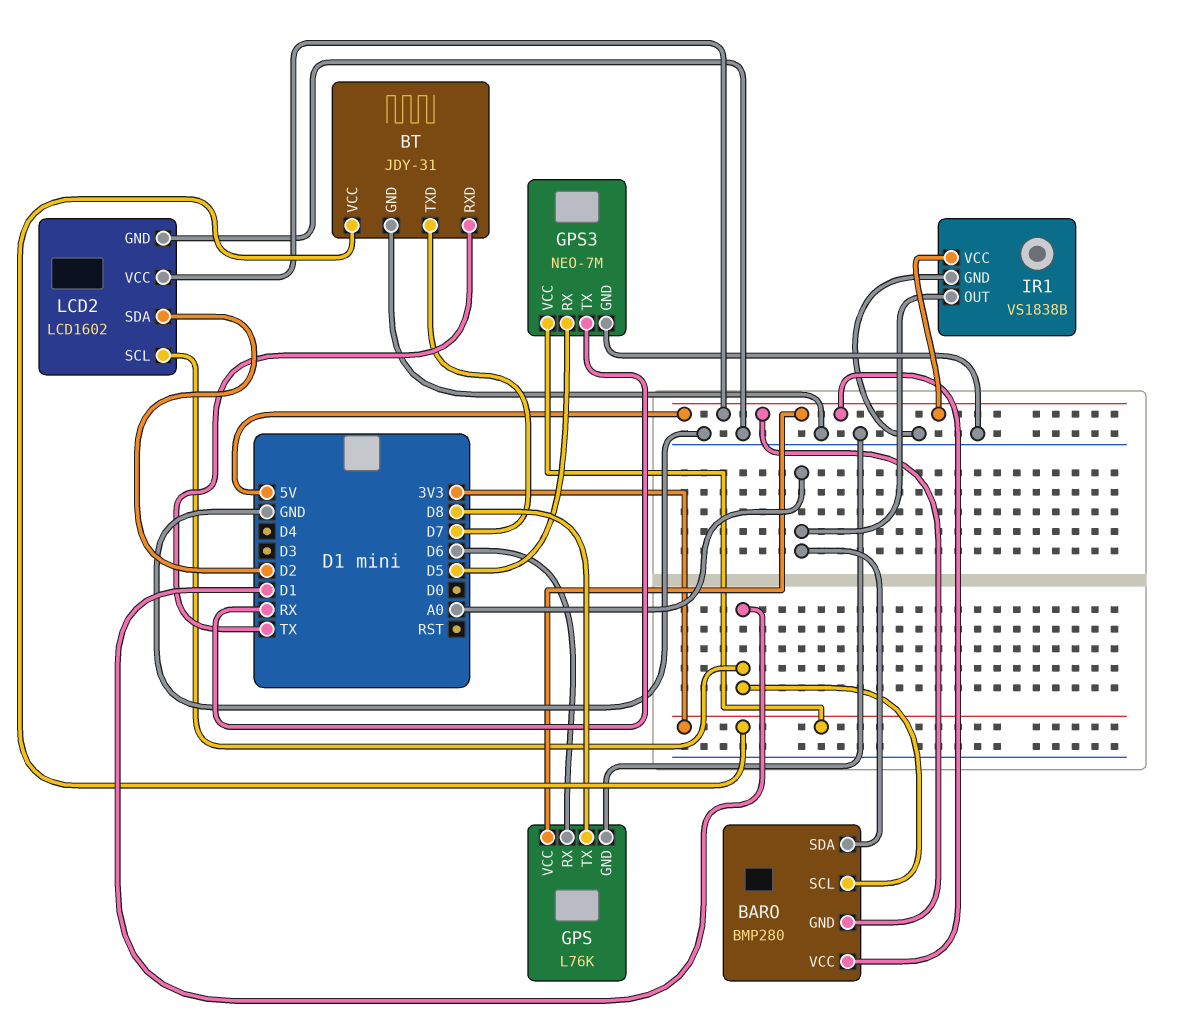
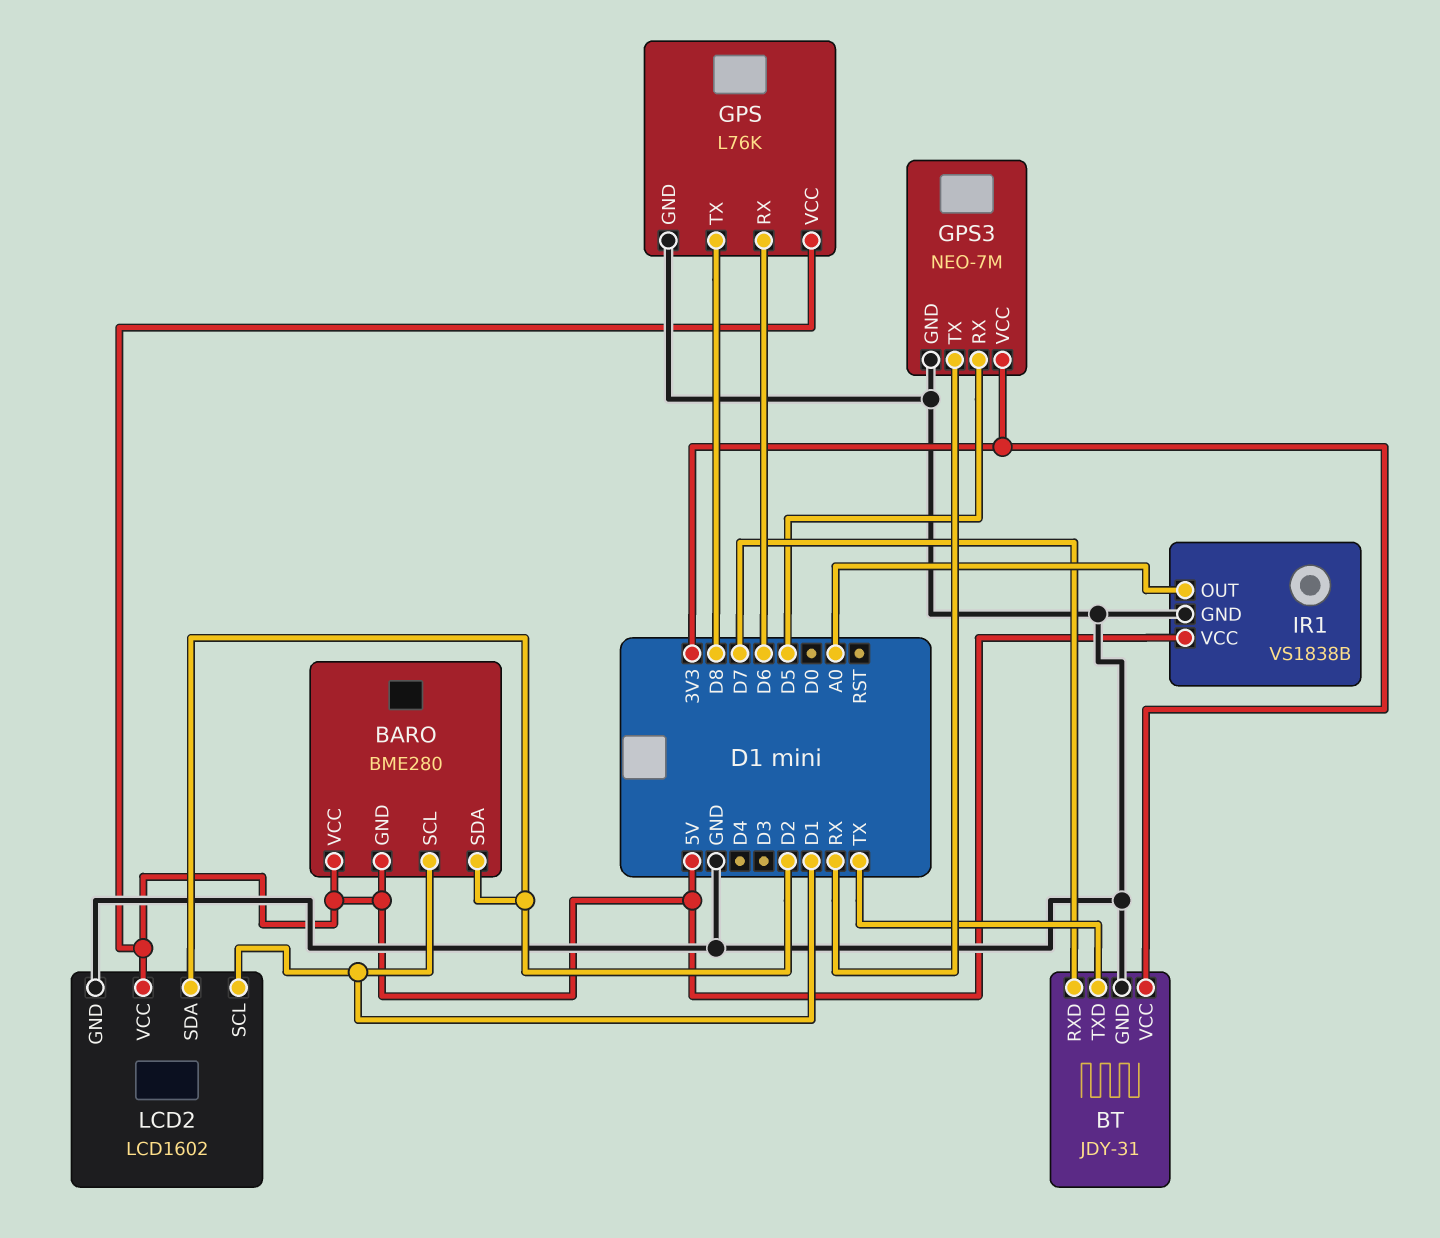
BARO: BMP280 -> BME280
BARO pin SDA: A0 -> D2
BT pin RXD: TX -> D7
BT pin TXD: D7 -> TX

